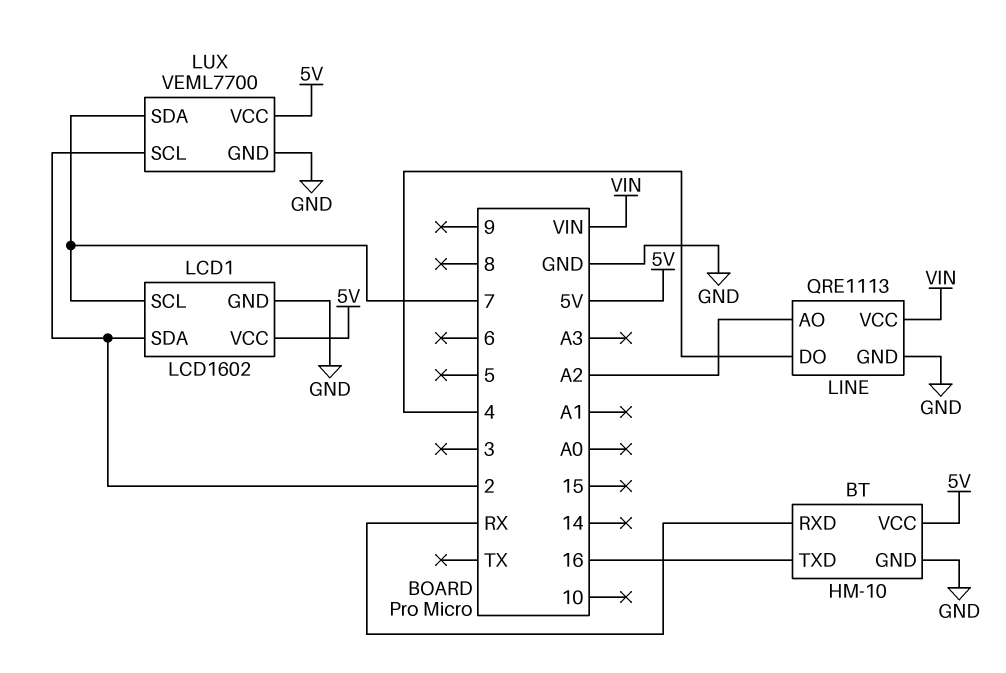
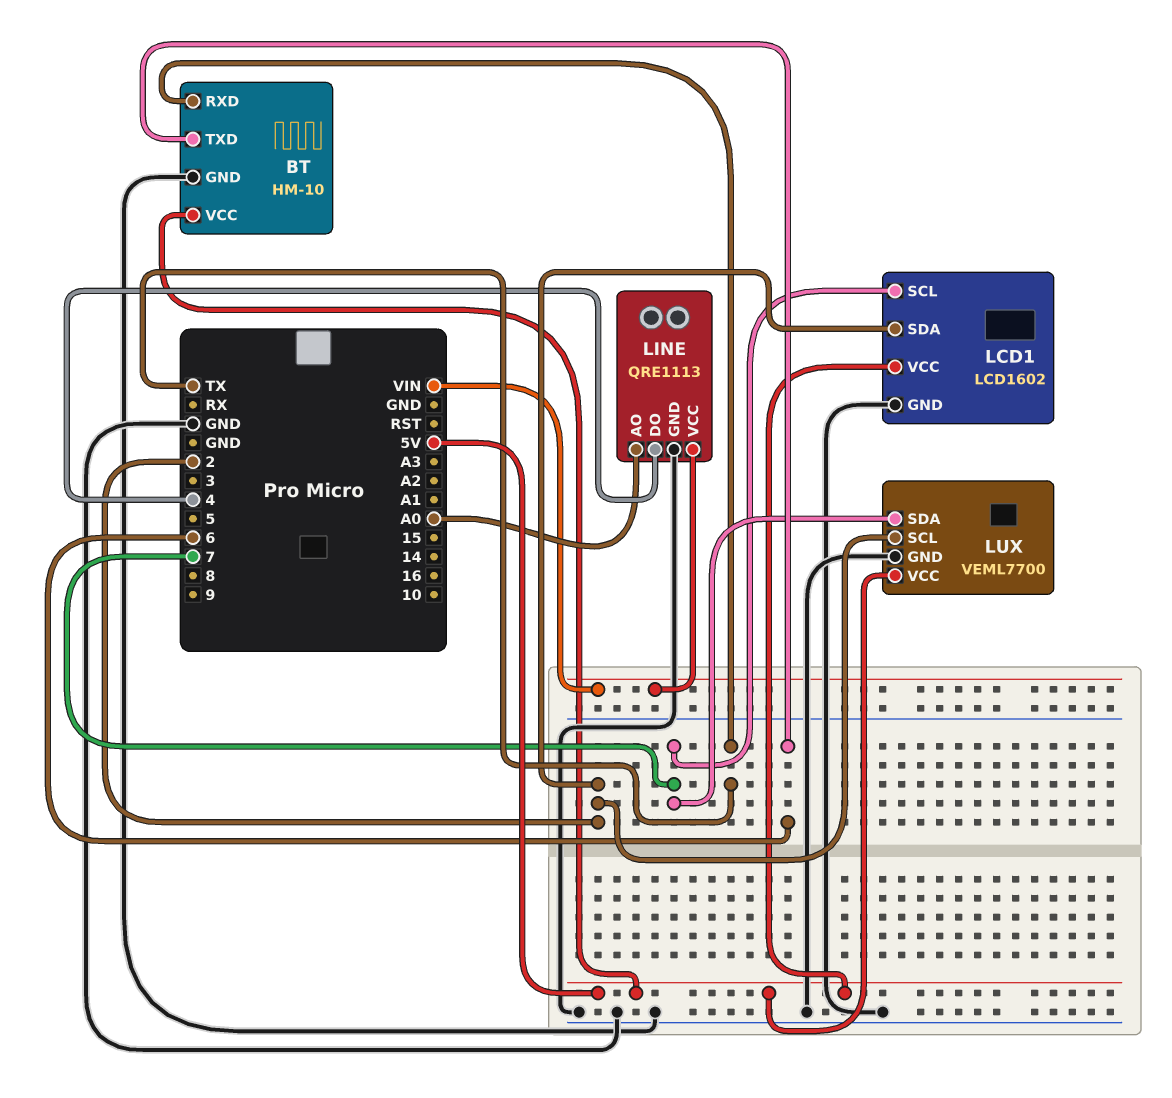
BT pin RXD: RX -> TX
BT pin TXD: 16 -> 6
LINE pin AO: A2 -> A0

